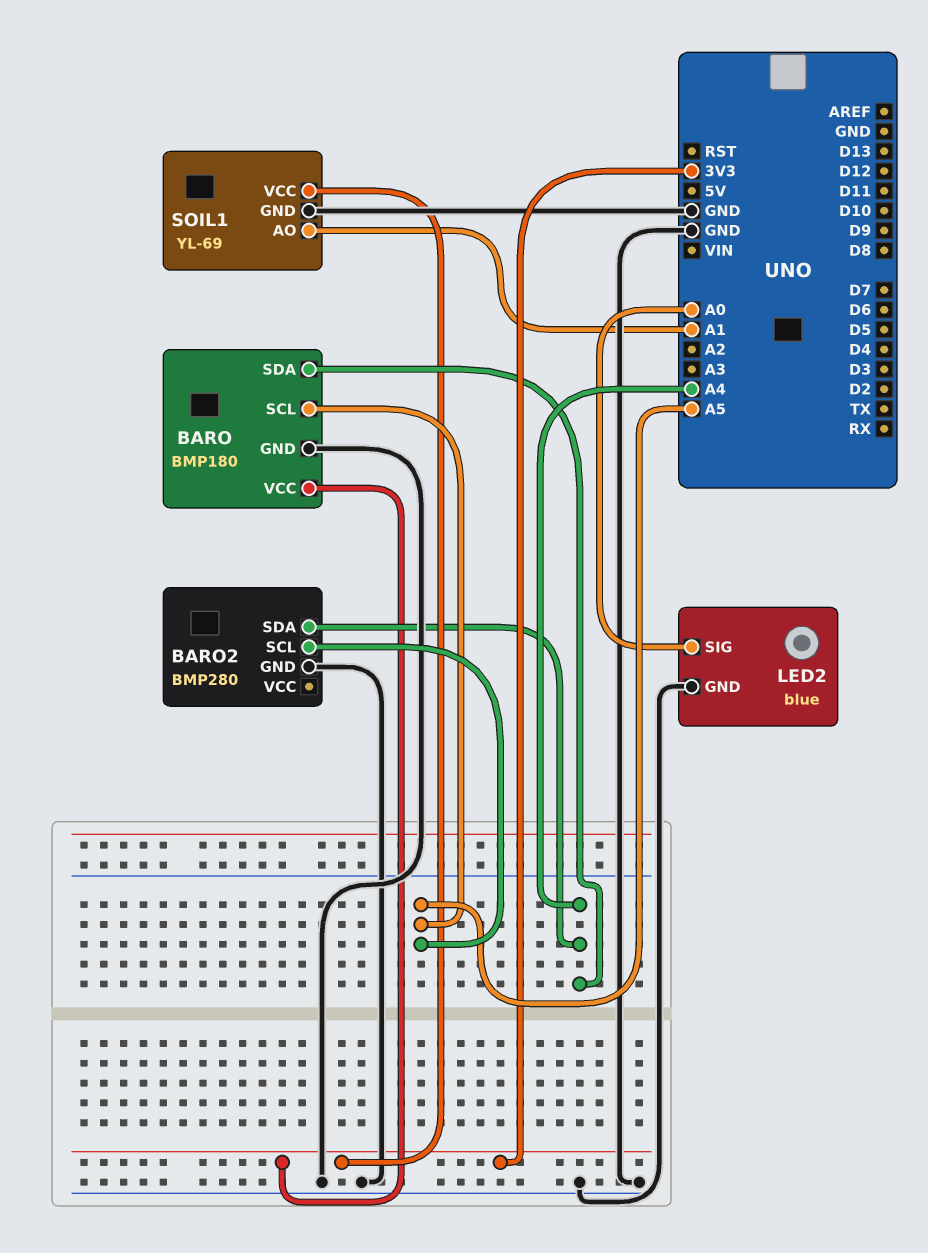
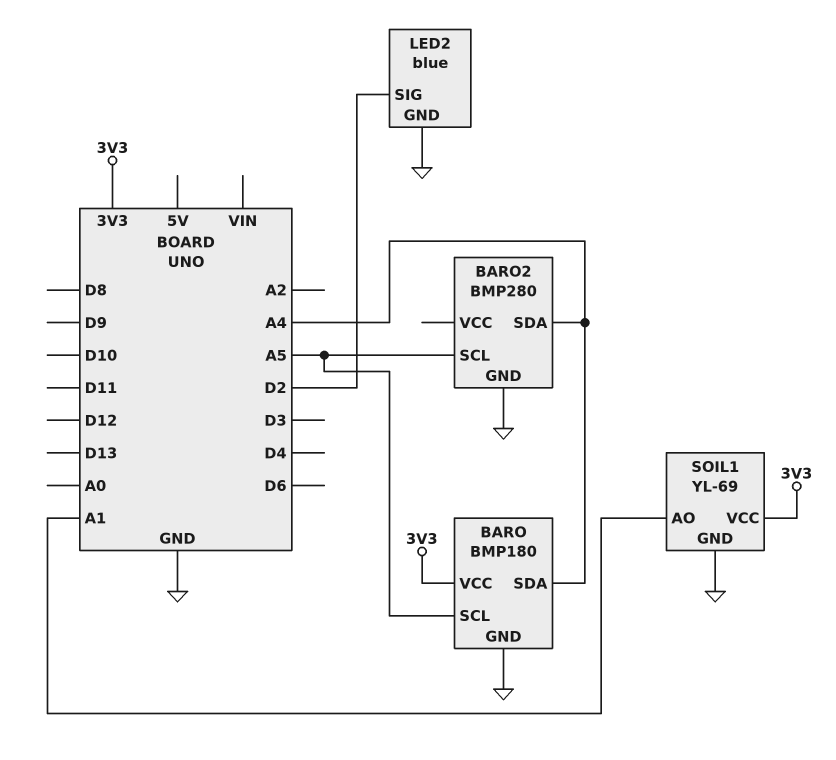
LED2 pin SIG: A0 -> D2

